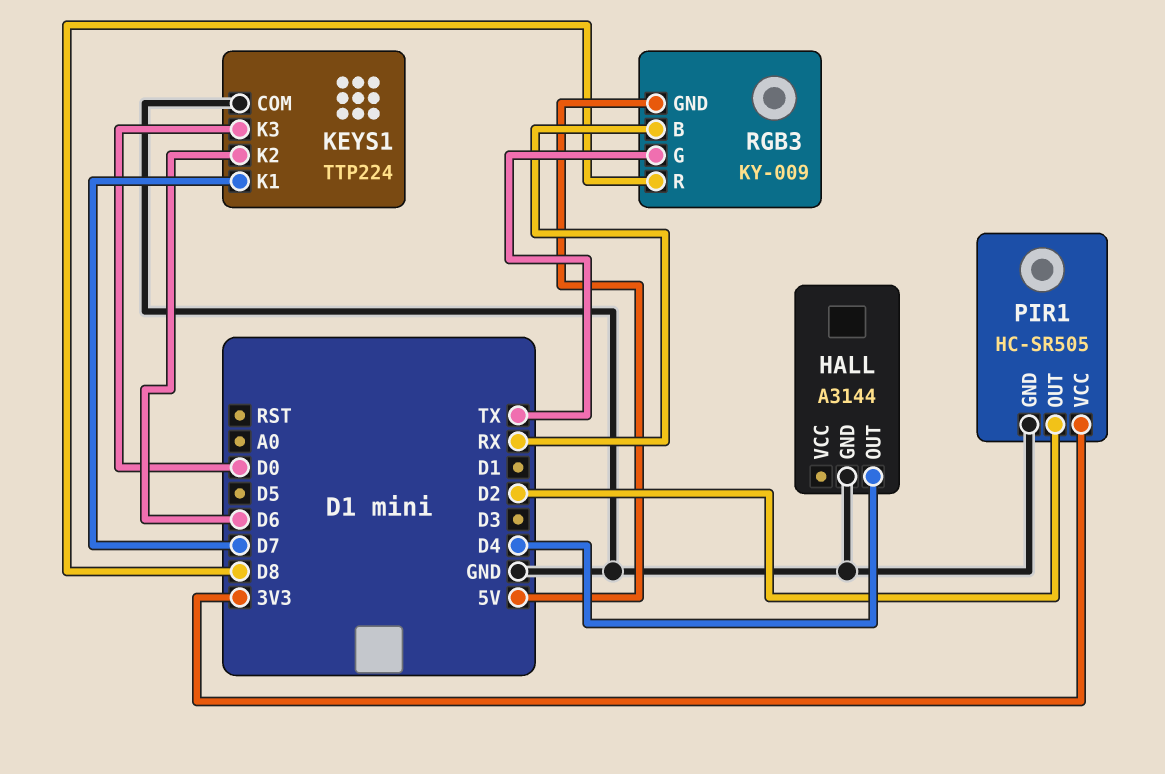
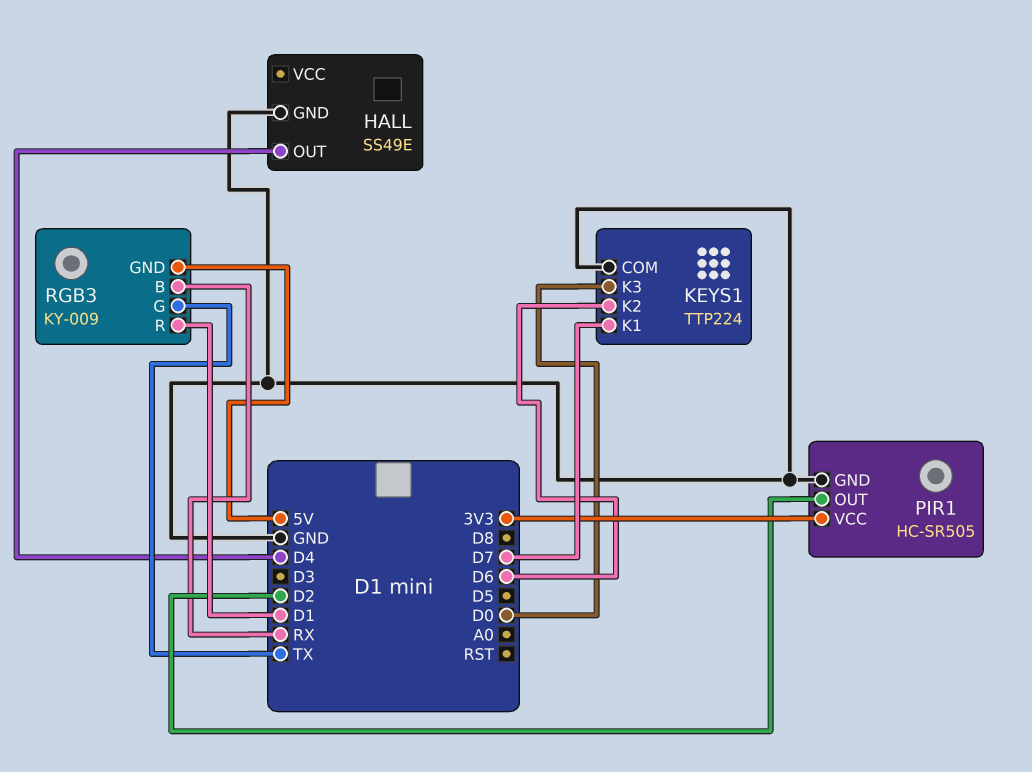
HALL: A3144 -> SS49E
RGB3 pin R: D8 -> D1

